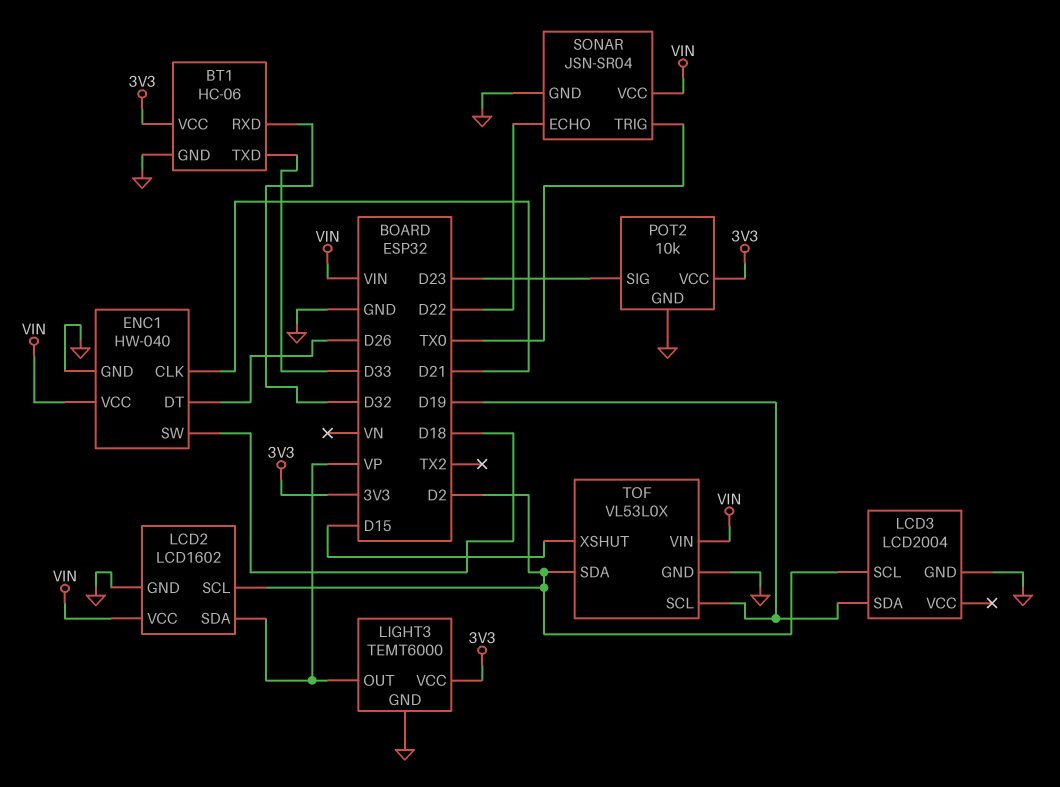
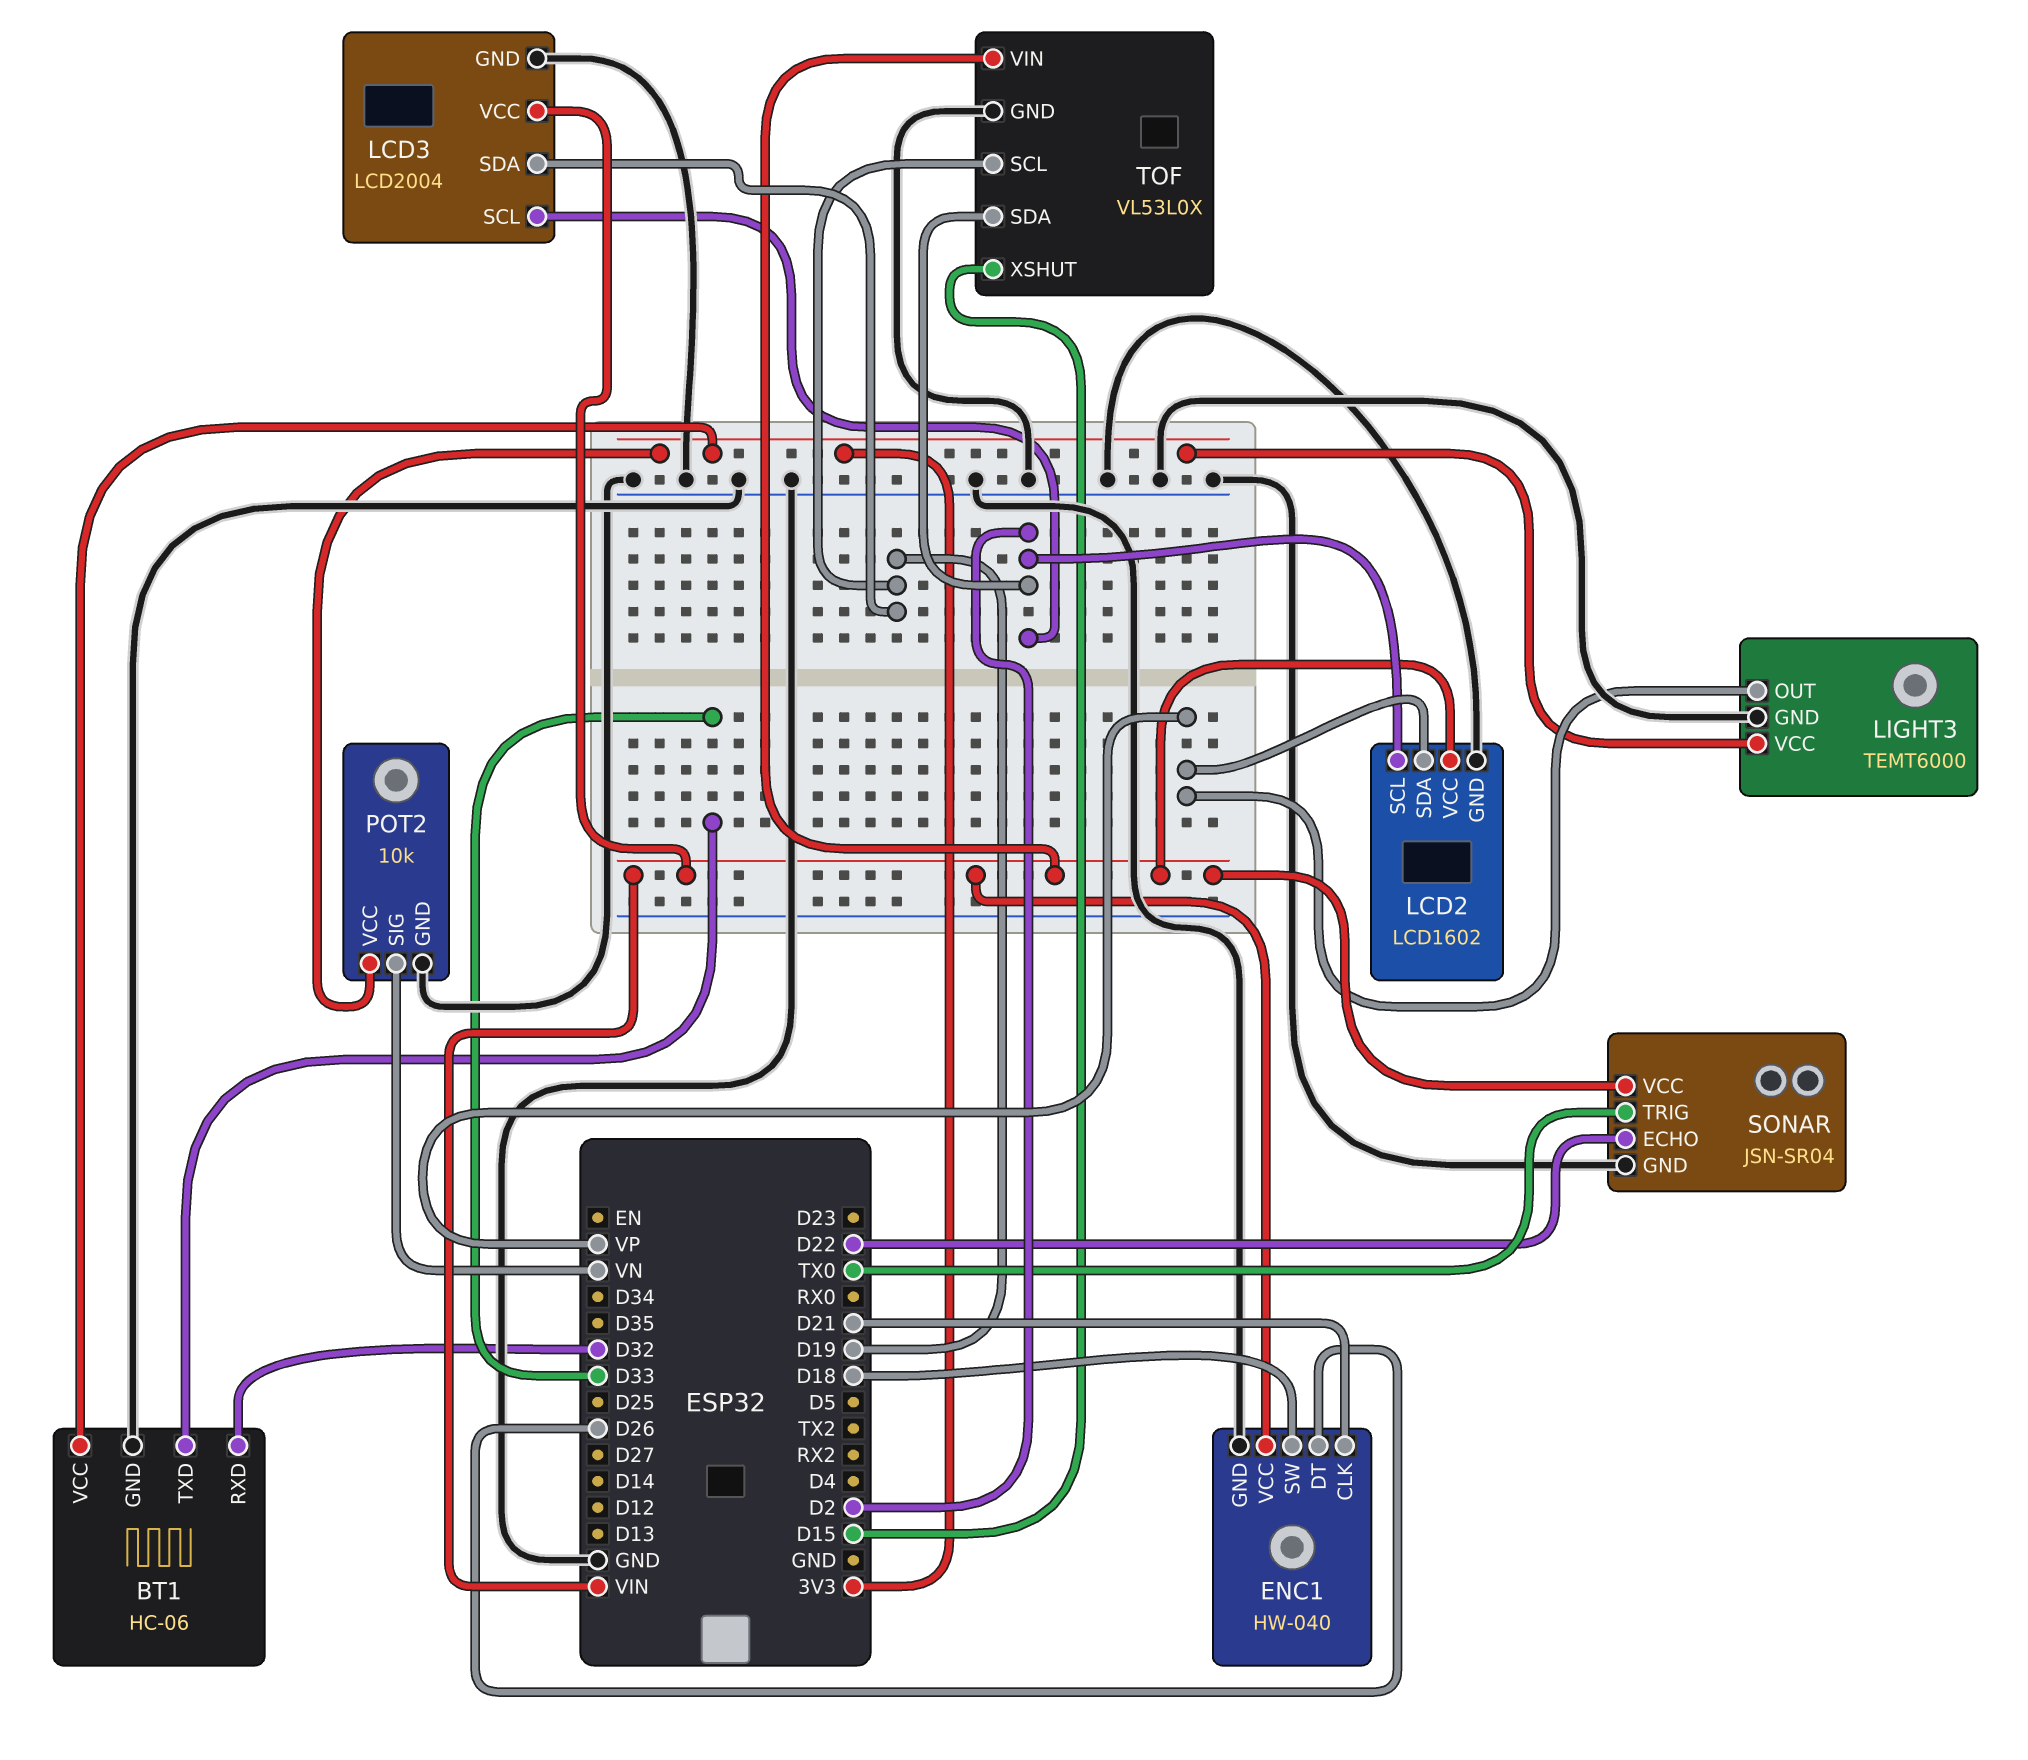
LCD3 pin VCC: none -> VIN
POT2 pin SIG: D23 -> VN

